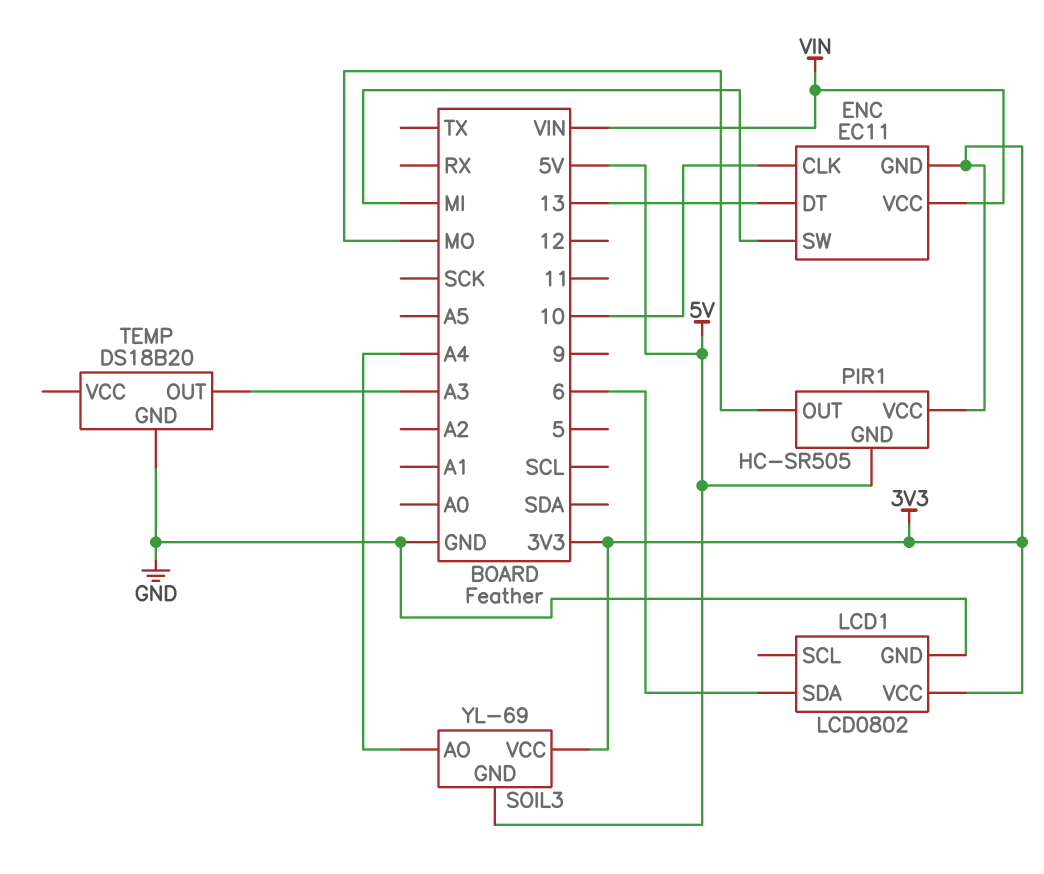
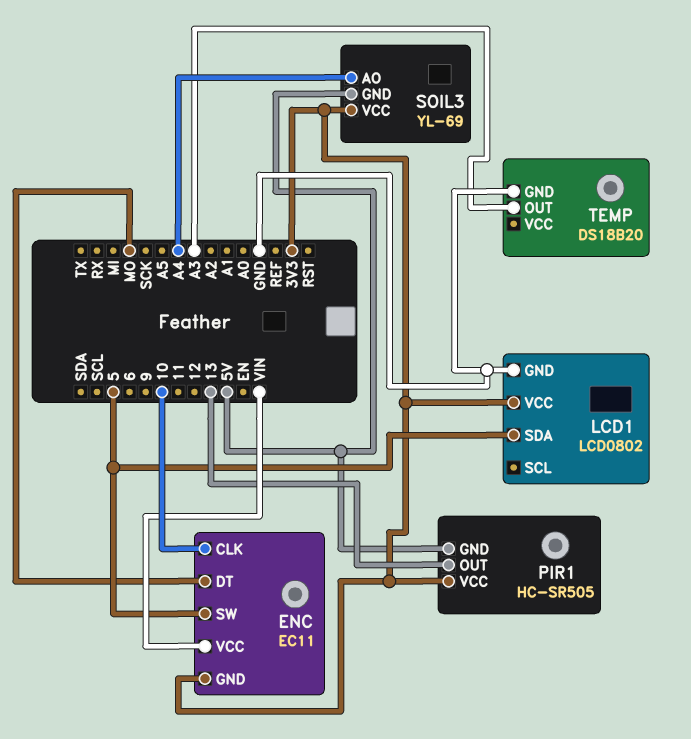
ENC pin DT: 13 -> MO
ENC pin SW: MI -> 5
LCD1 pin SDA: 6 -> 5
PIR1 pin OUT: MO -> 13

